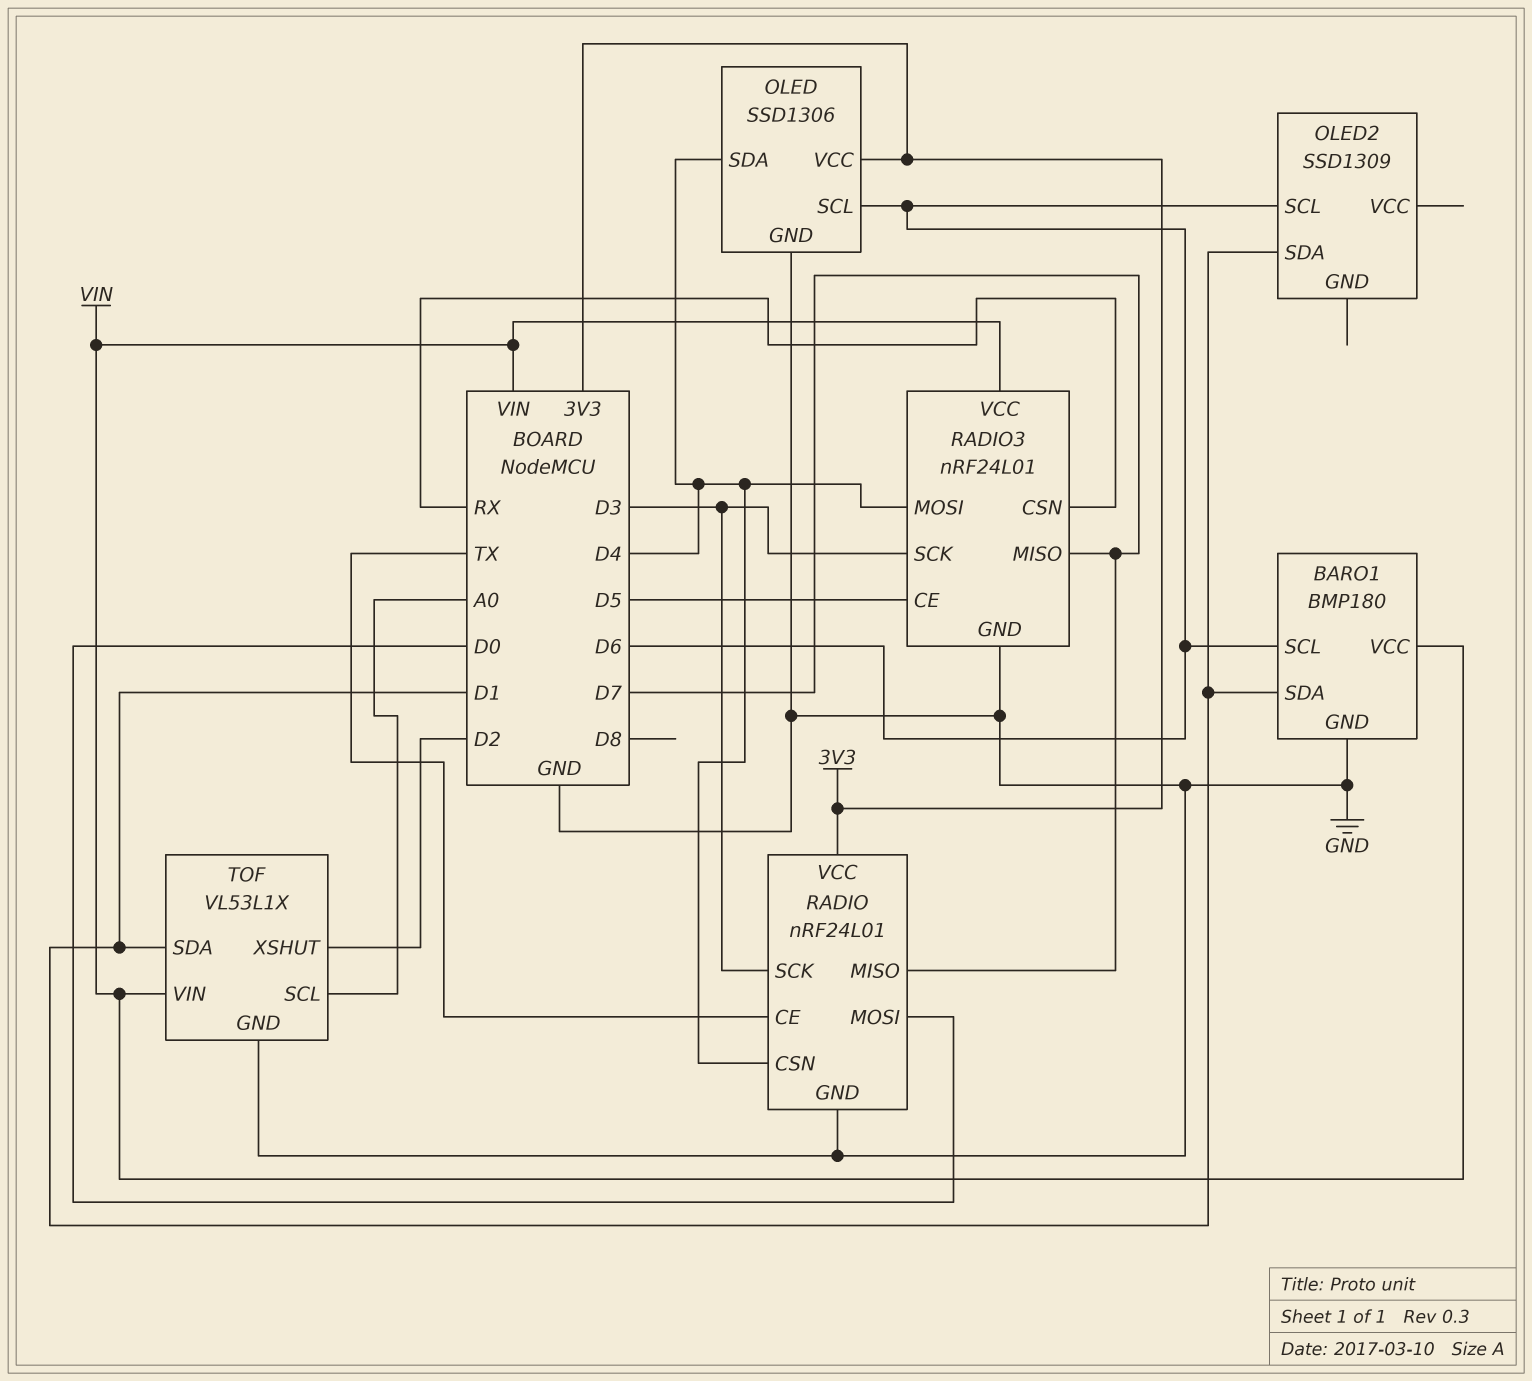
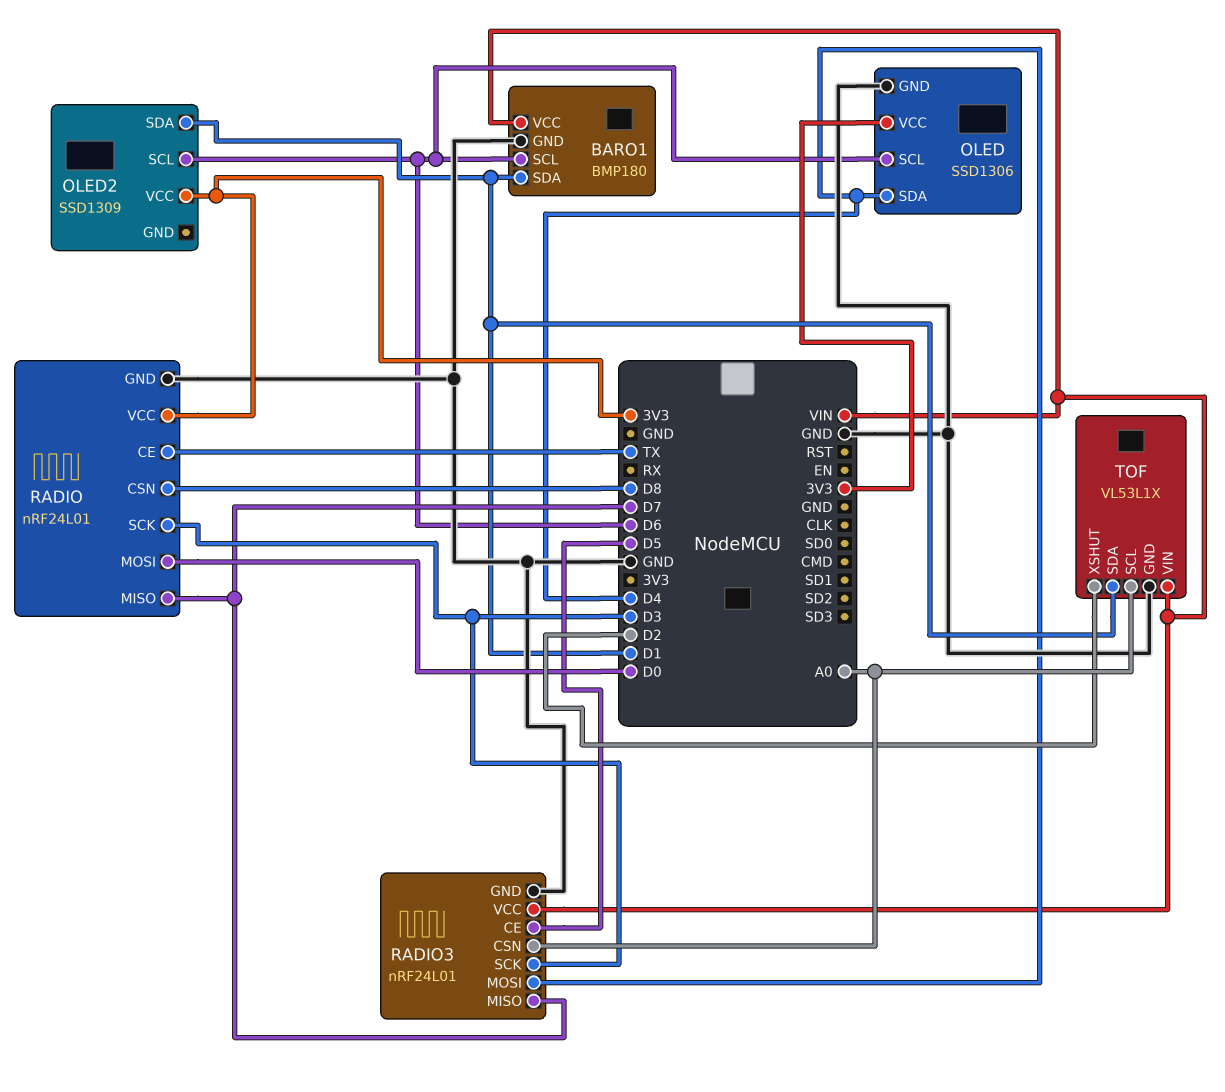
OLED2 pin VCC: none -> 3V3
RADIO pin CSN: D4 -> D8
RADIO3 pin CSN: RX -> A0

